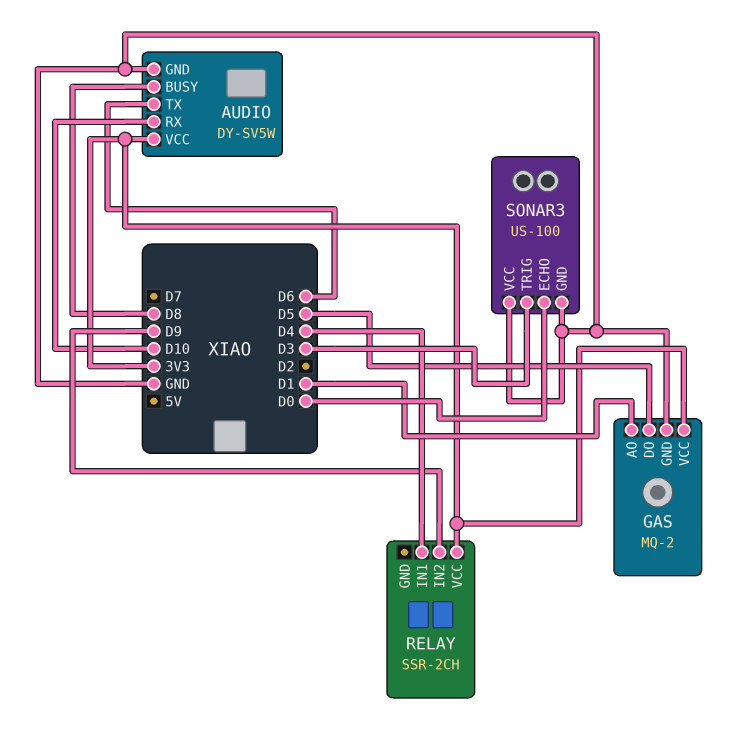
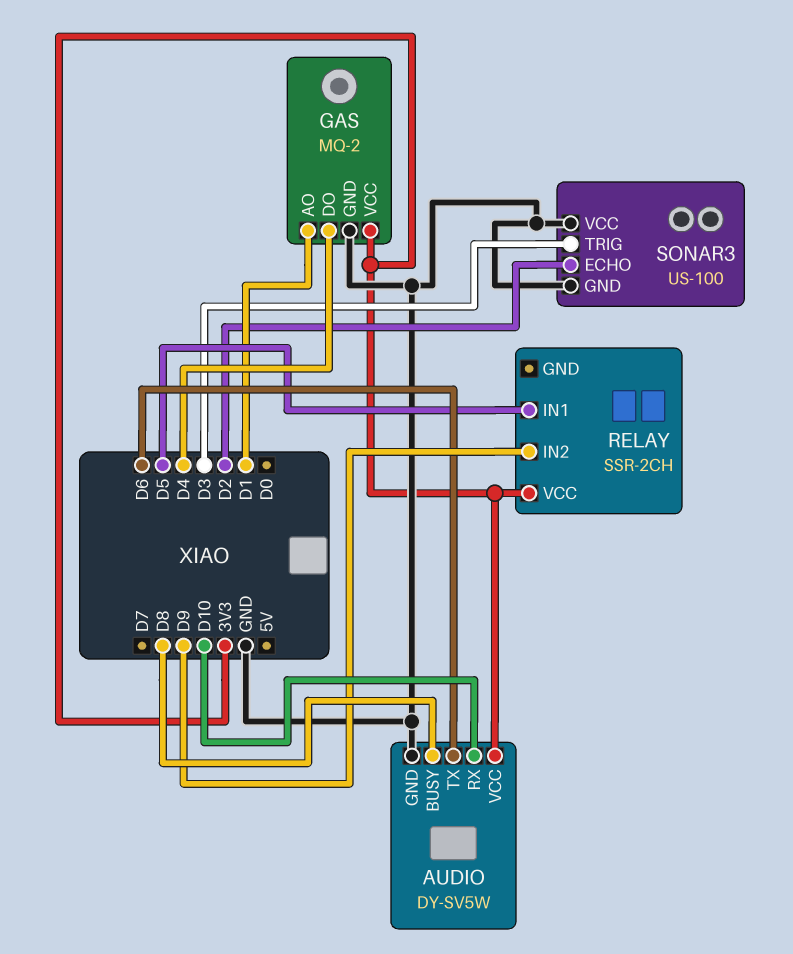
GAS pin DO: D5 -> D4
RELAY pin IN1: D4 -> D5
SONAR3 pin ECHO: D0 -> D2

